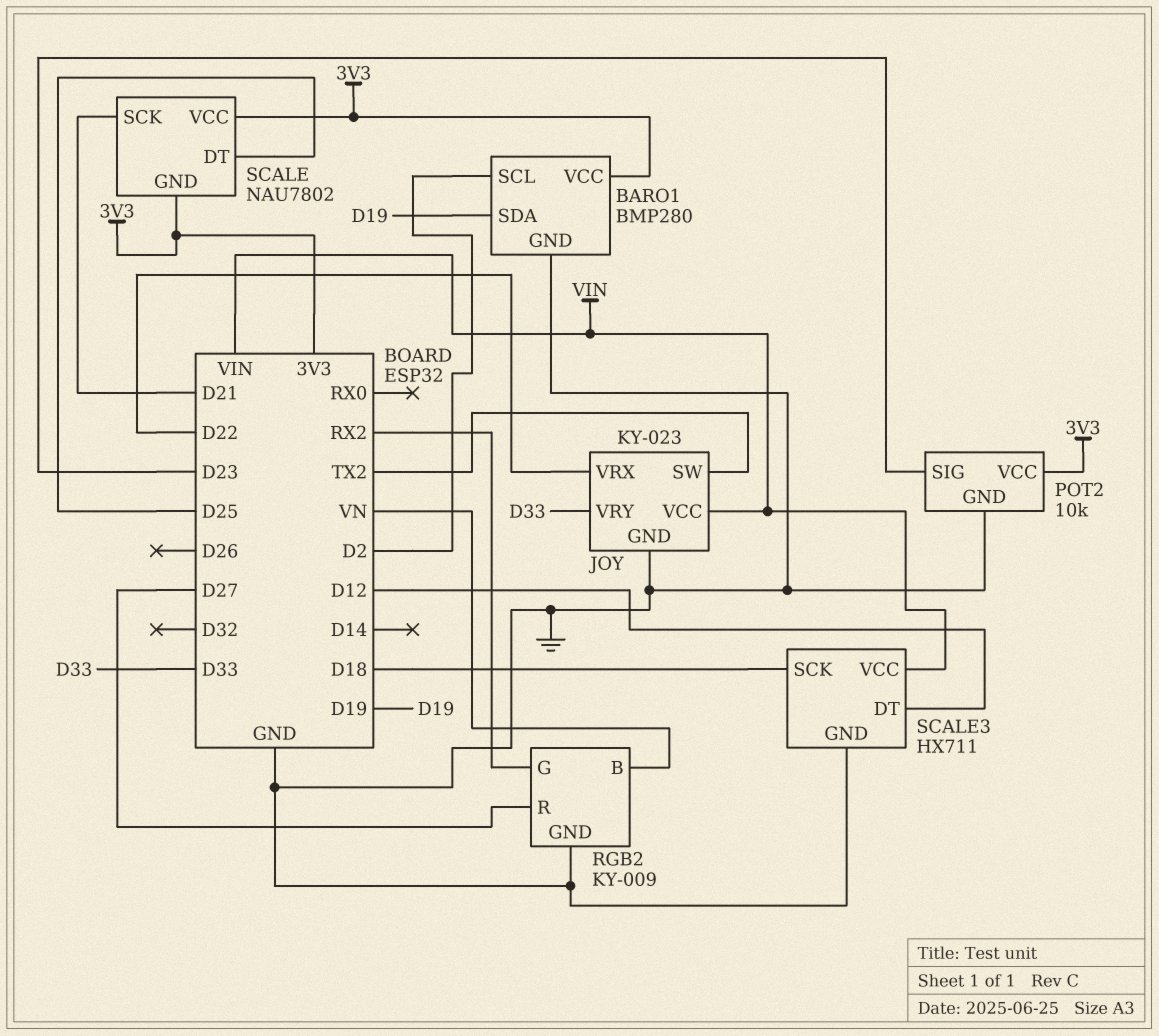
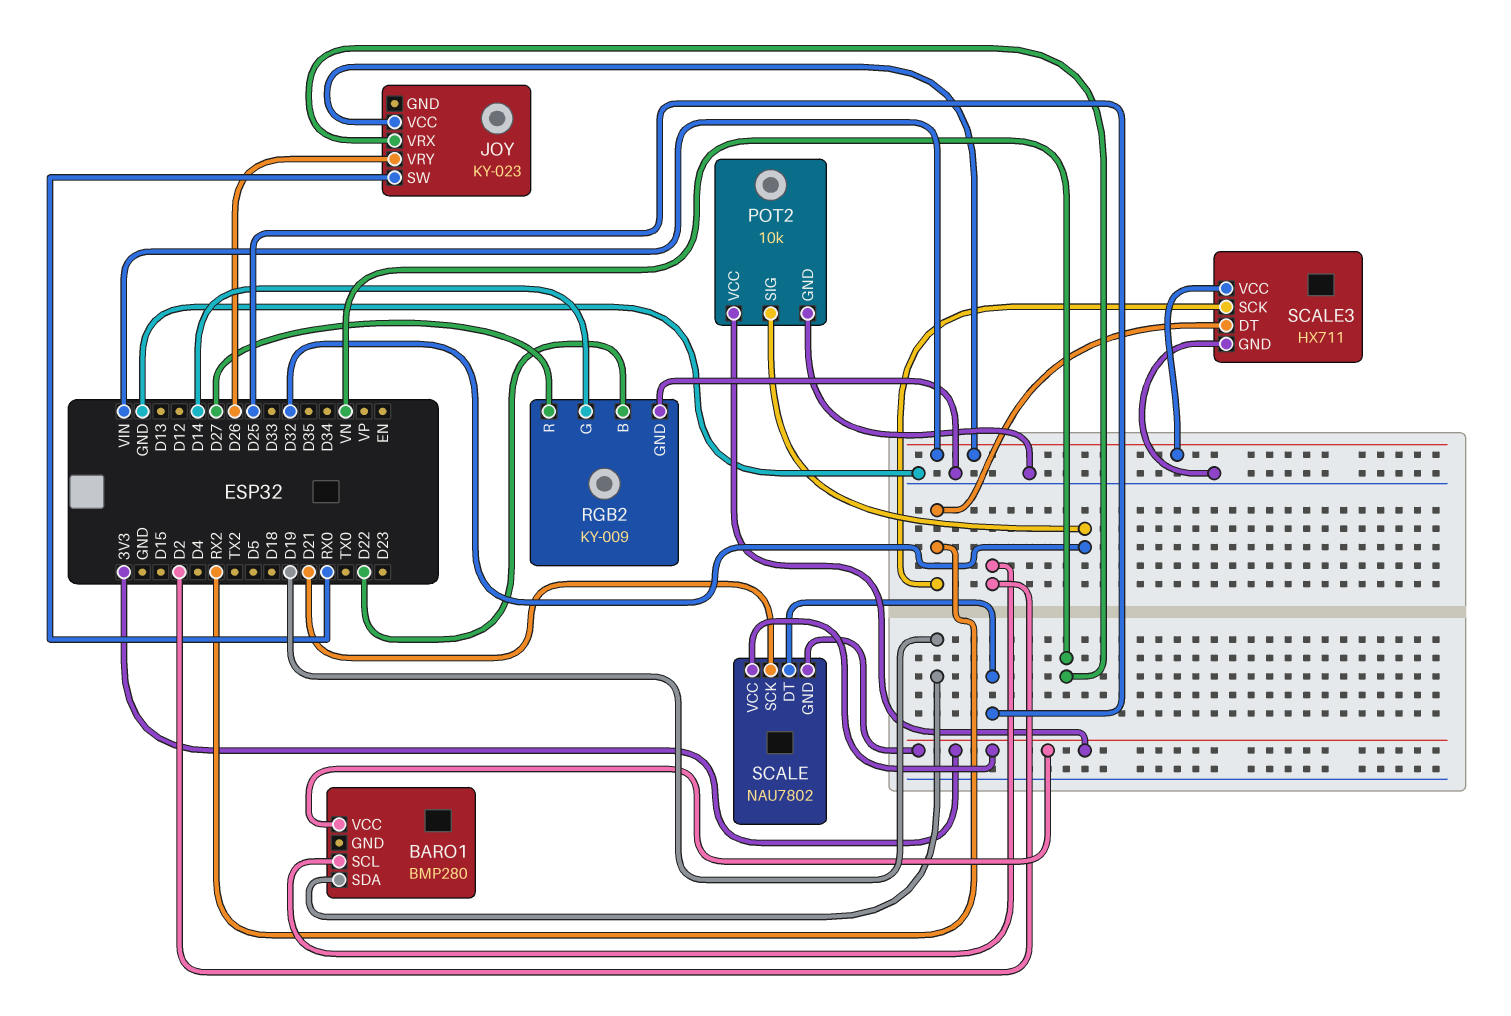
BARO1 pin GND: GND -> none
JOY pin GND: GND -> none
JOY pin SW: TX2 -> RX0
JOY pin VRX: D22 -> VN
JOY pin VRY: D33 -> D26
POT2 pin SIG: D23 -> D32
RGB2 pin B: VN -> D22
RGB2 pin G: RX2 -> D14
SCALE3 pin DT: D12 -> RX2
SCALE3 pin SCK: D18 -> RX2

